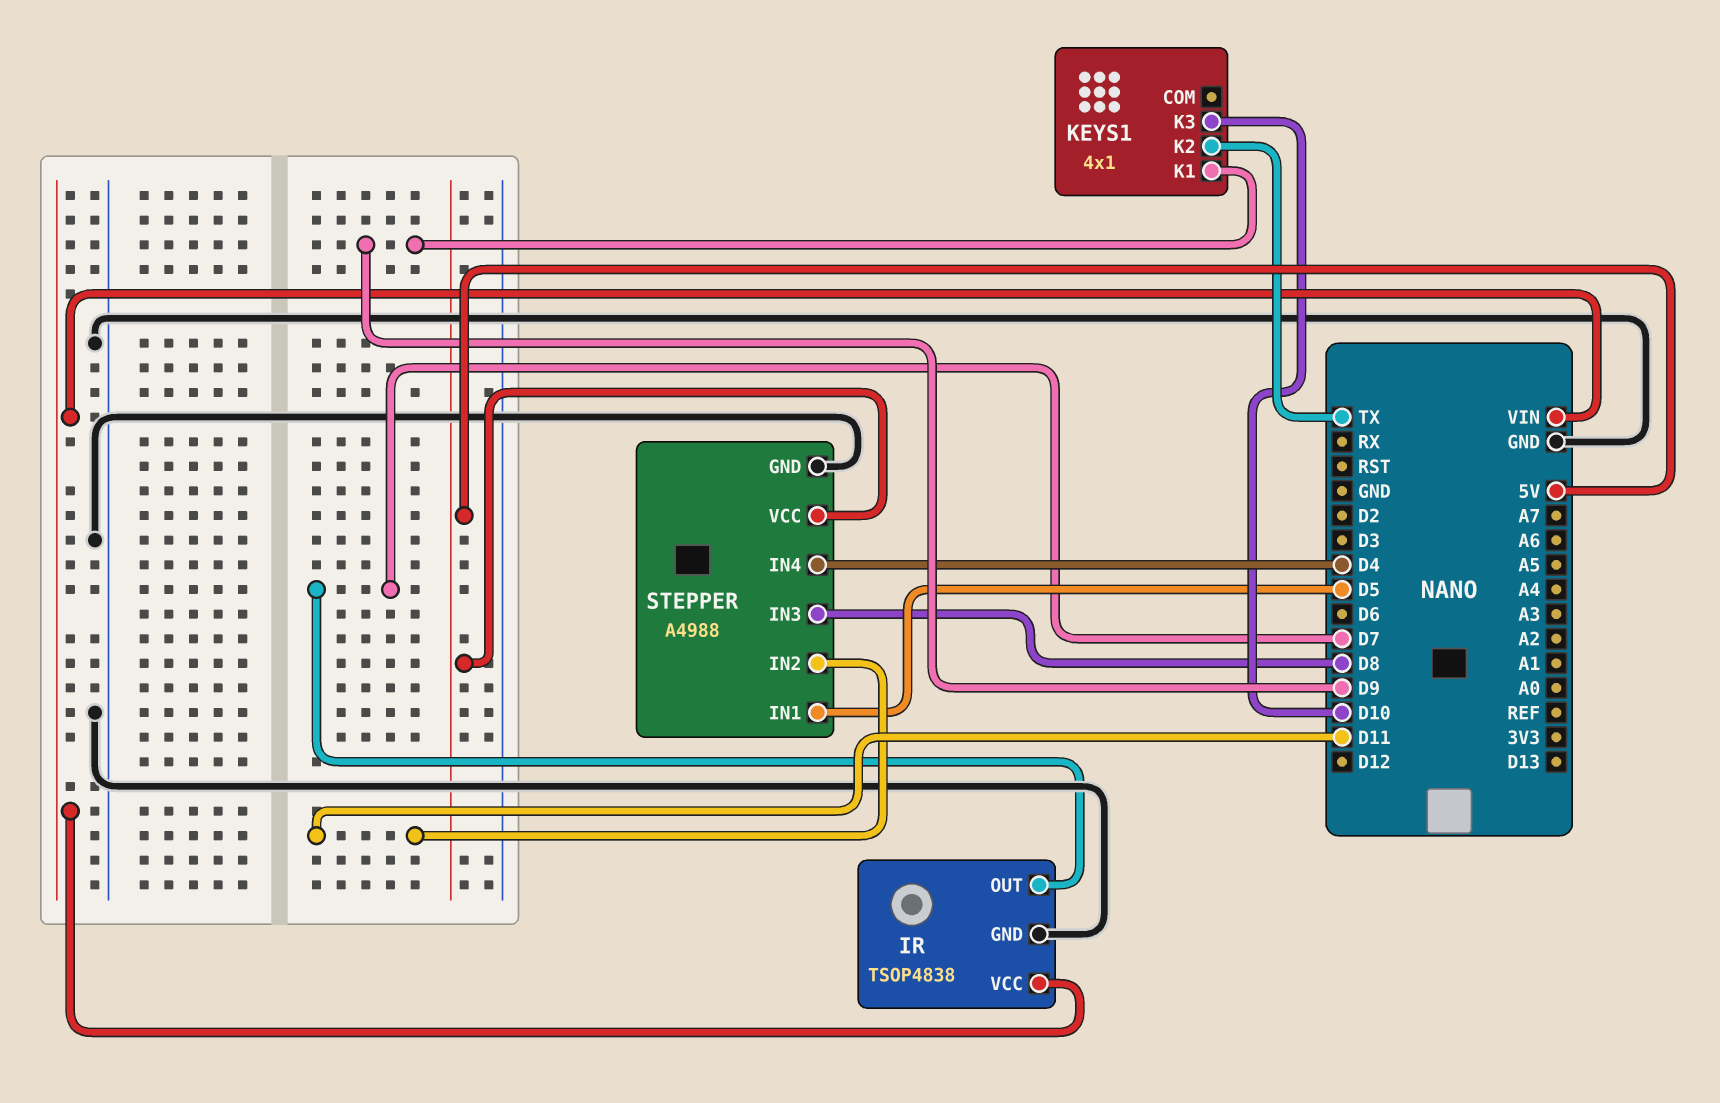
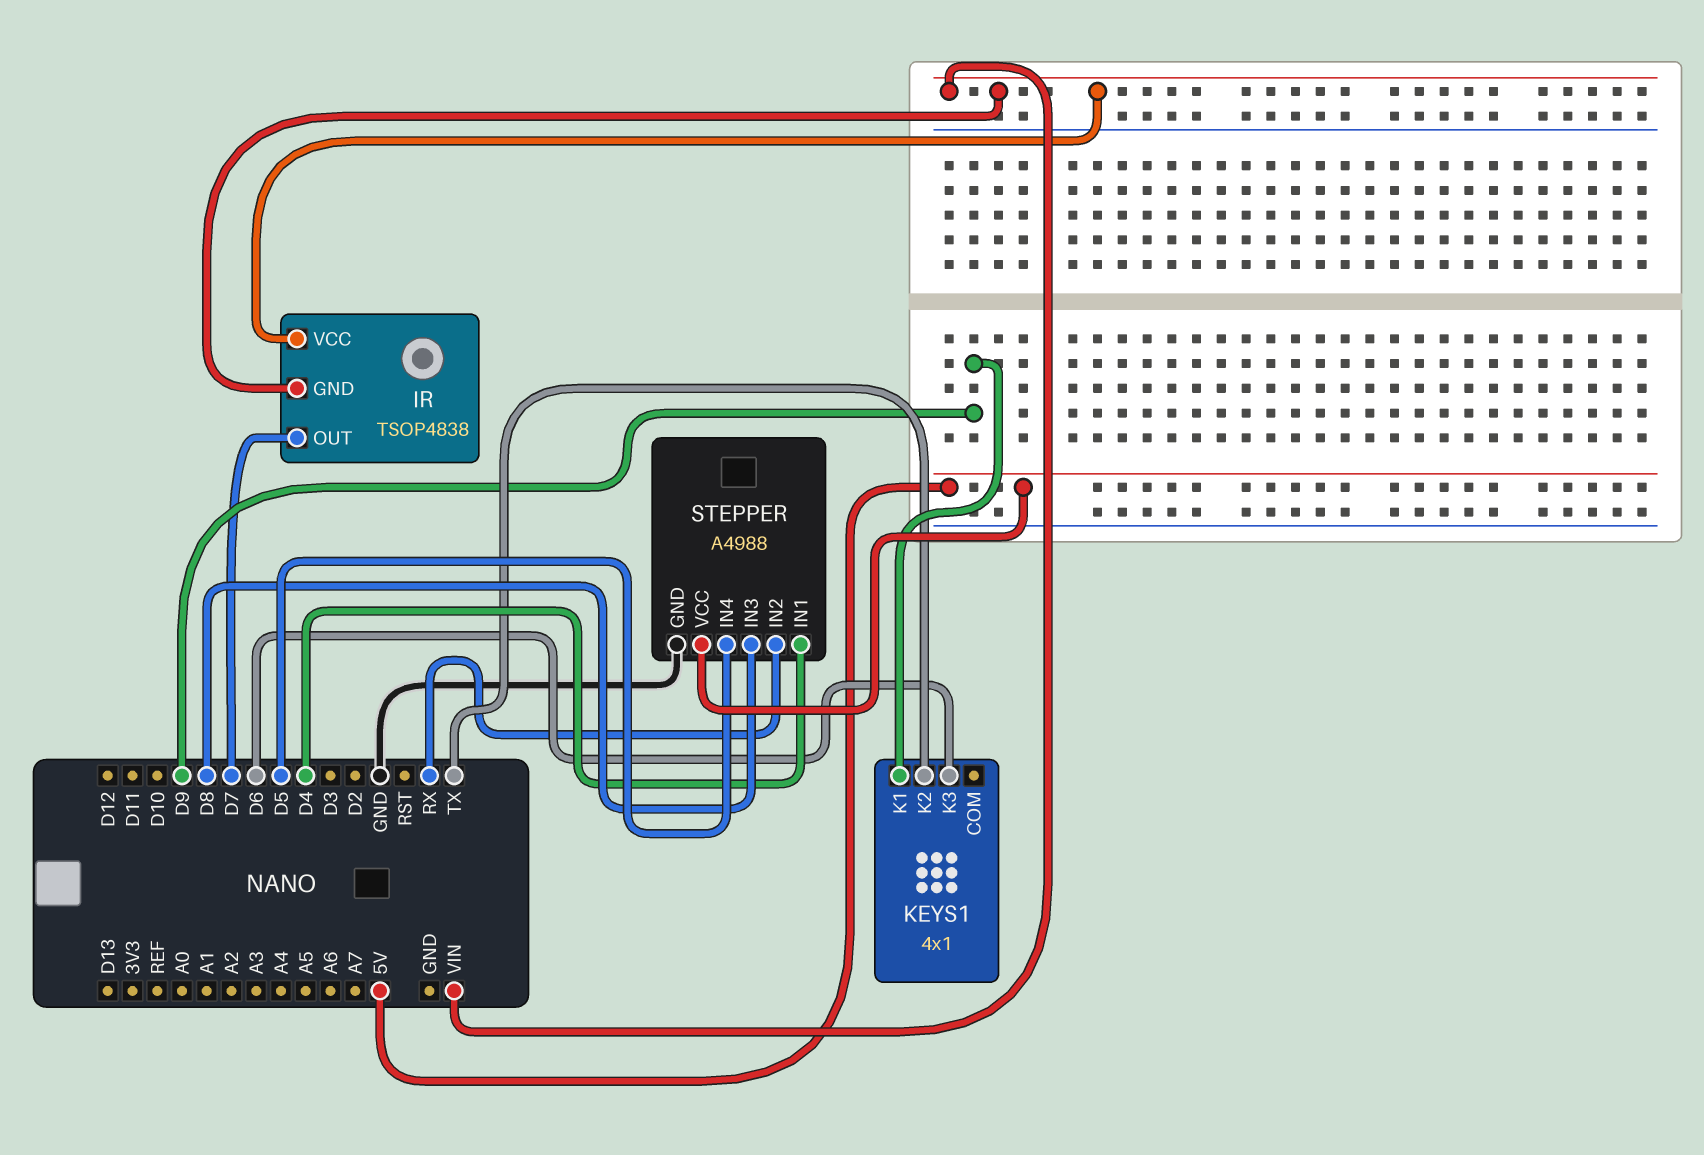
IR pin GND: GND -> VIN
KEYS1 pin K3: D10 -> D6
STEPPER pin IN1: D5 -> D4
STEPPER pin IN2: D11 -> RX
STEPPER pin IN4: D4 -> D5

